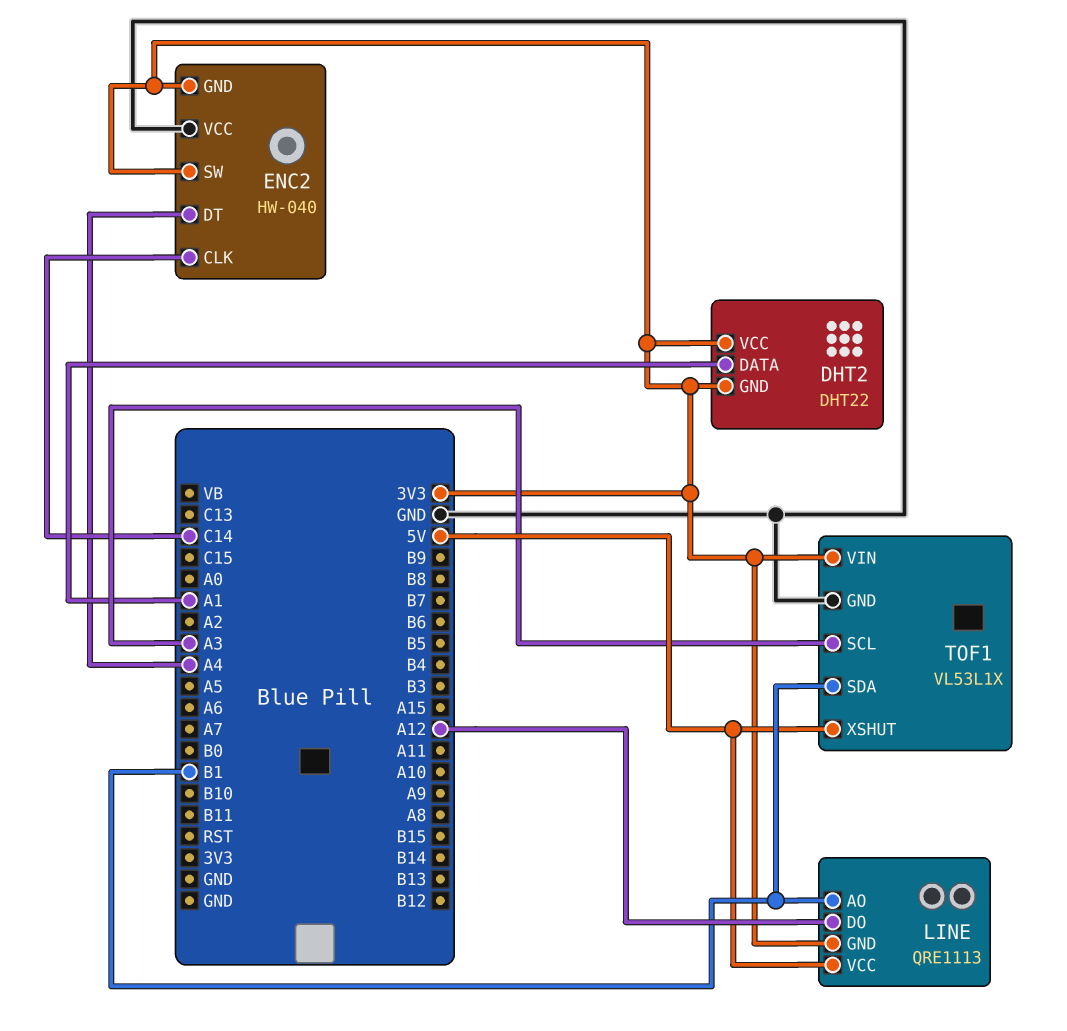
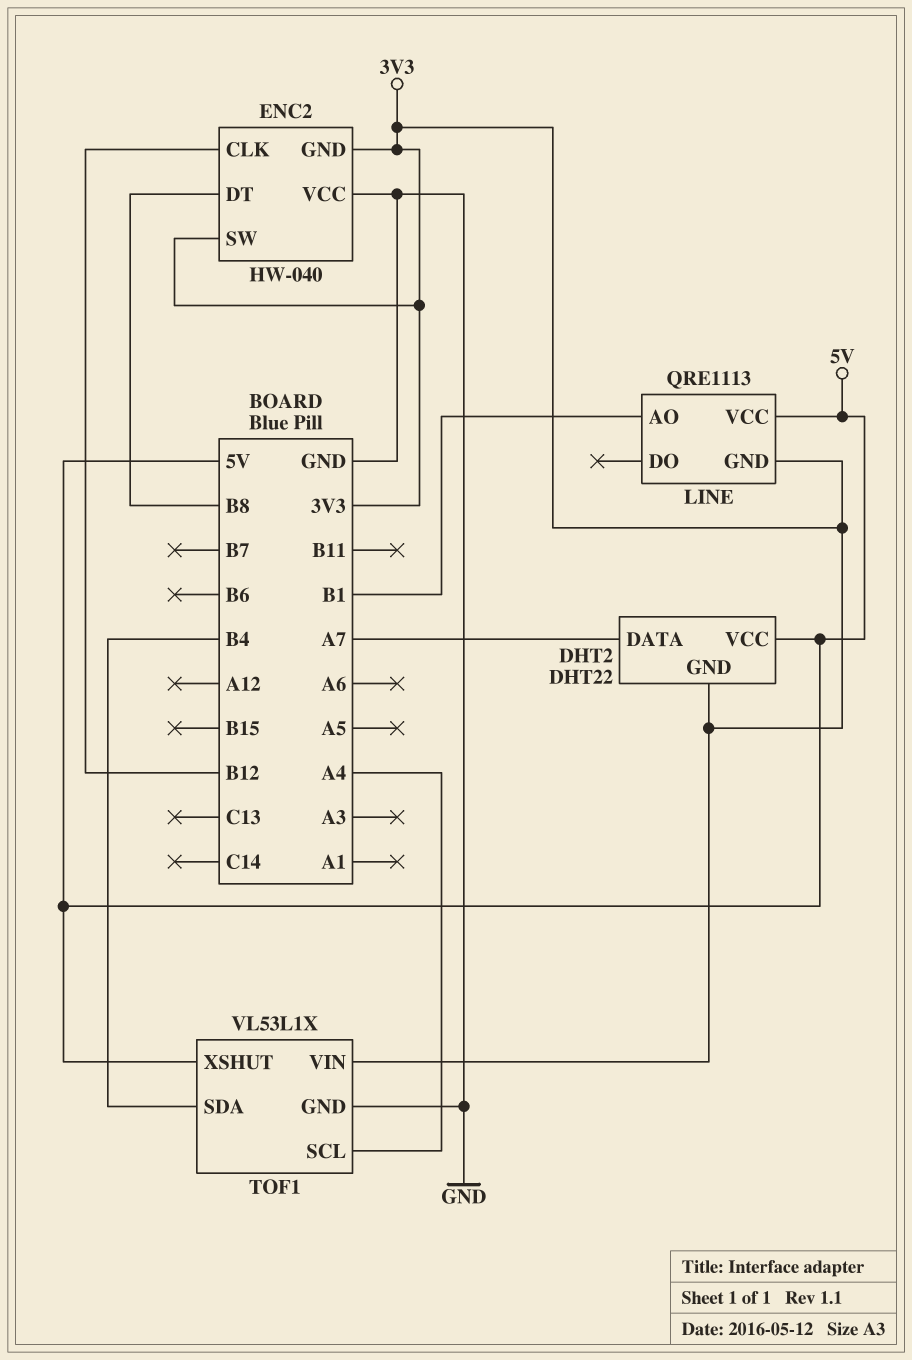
DHT2 pin DATA: A1 -> A7
DHT2 pin VCC: 3V3 -> 5V
ENC2 pin CLK: C14 -> B12
ENC2 pin DT: A4 -> B8
LINE pin DO: A12 -> none
TOF1 pin SCL: A3 -> A4
TOF1 pin SDA: B1 -> B4

